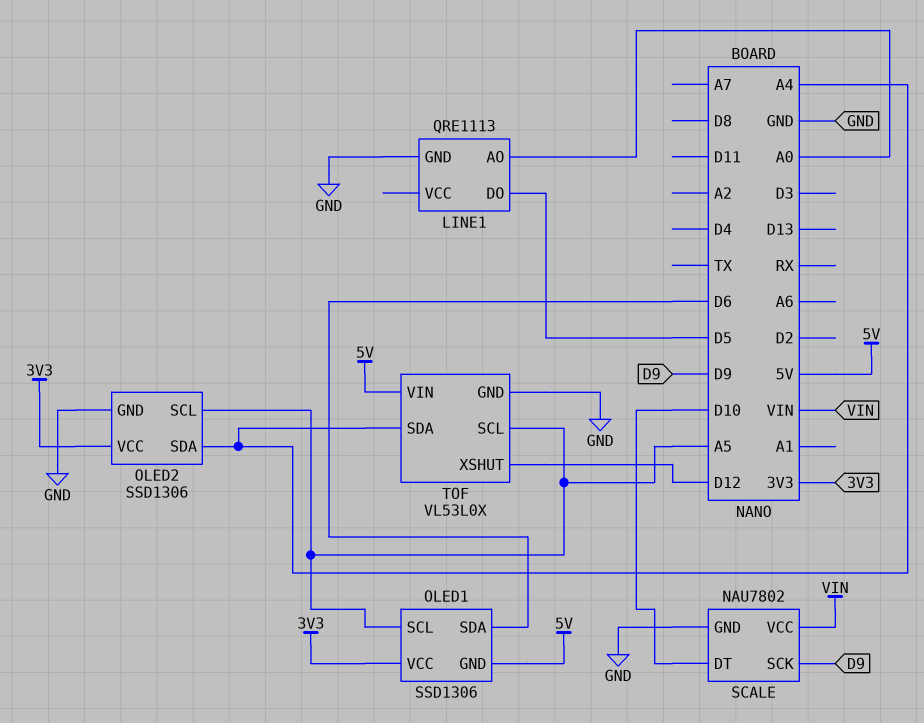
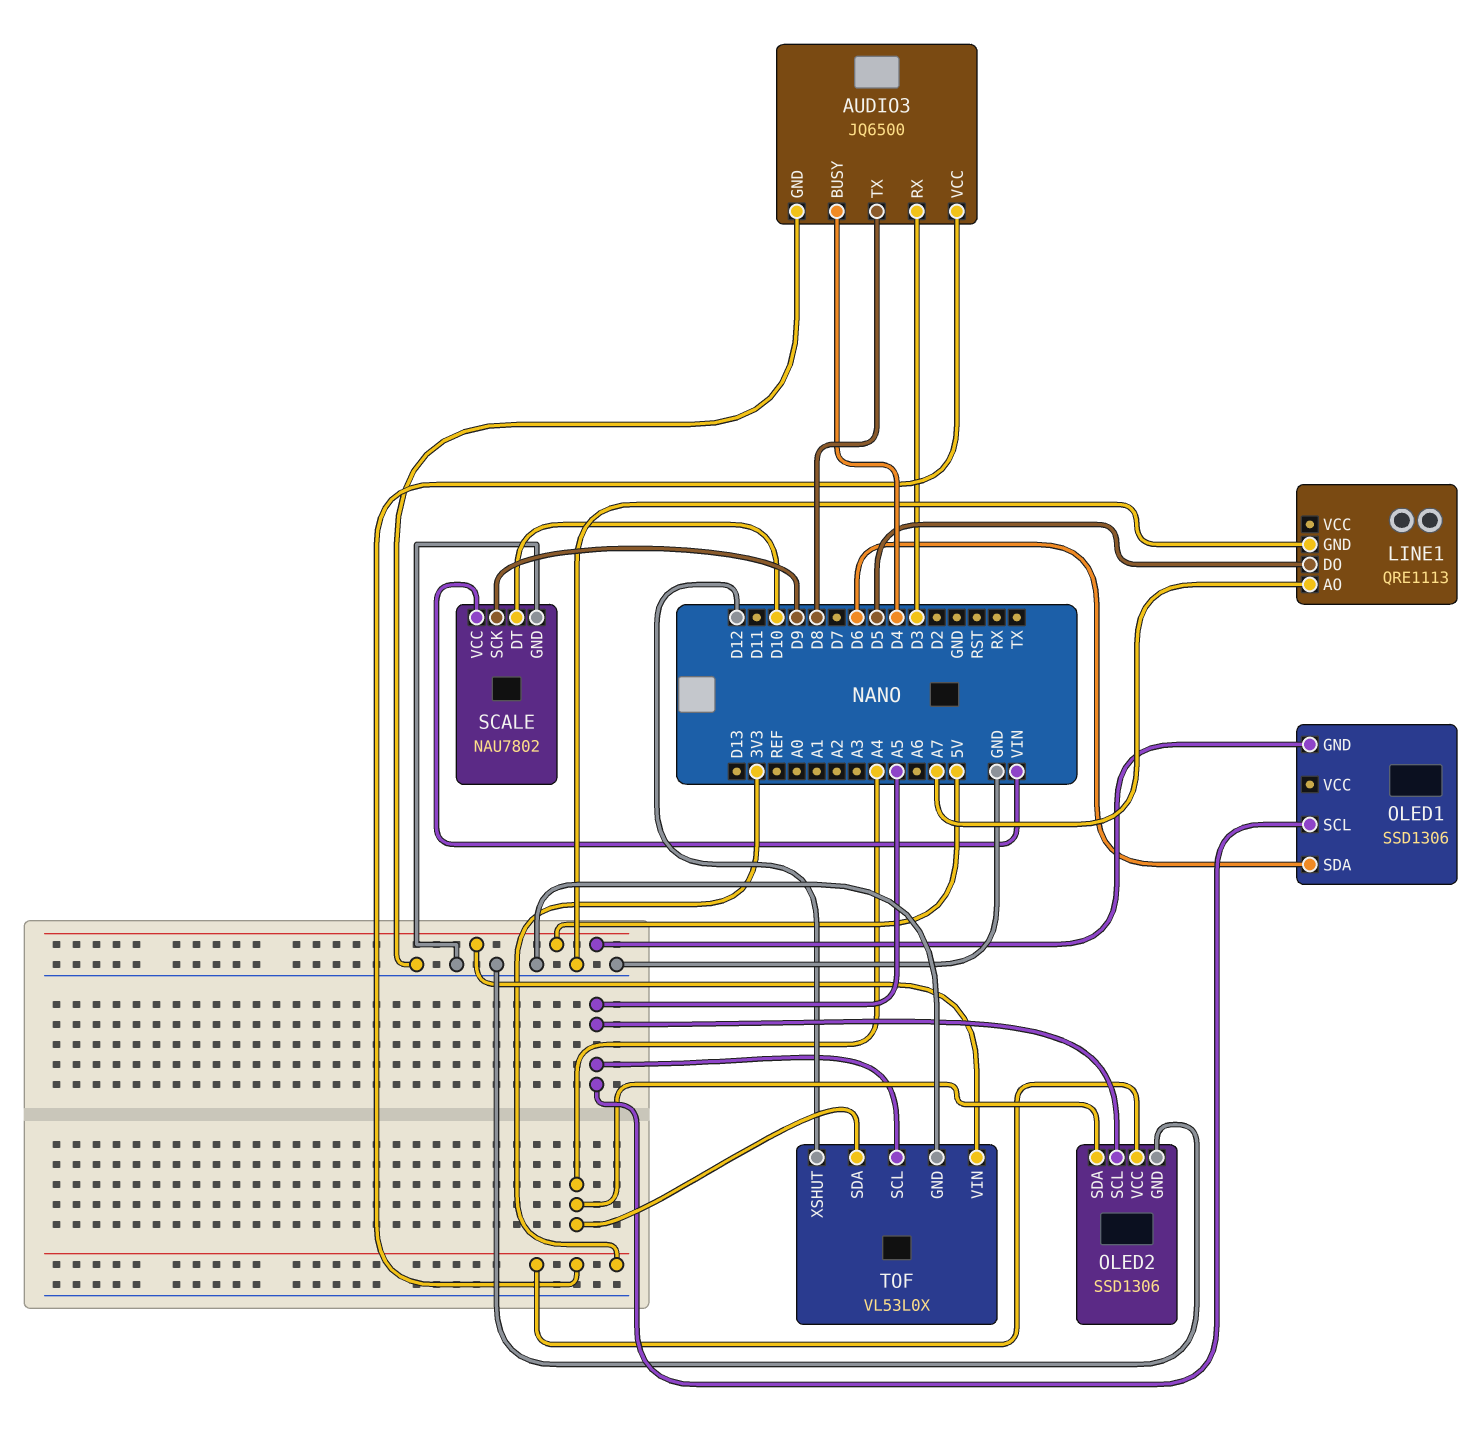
AUDIO3: none -> JQ6500
AUDIO3 pin BUSY: none -> D4
AUDIO3 pin GND: none -> GND
AUDIO3 pin RX: none -> D3
AUDIO3 pin TX: none -> D8
AUDIO3 pin VCC: none -> 3V3
LINE1 pin AO: A0 -> A7
OLED1 pin VCC: 3V3 -> none

